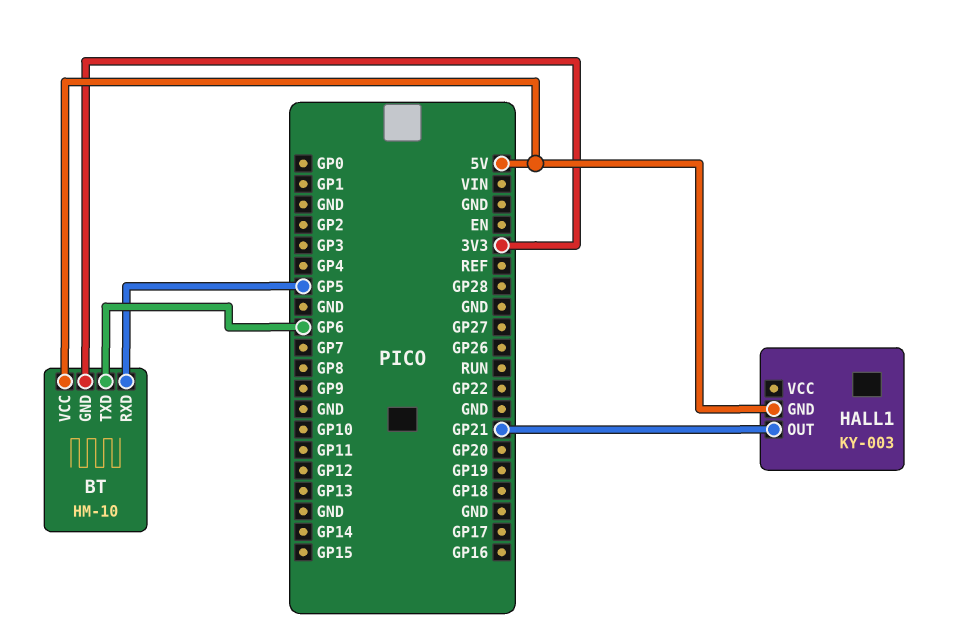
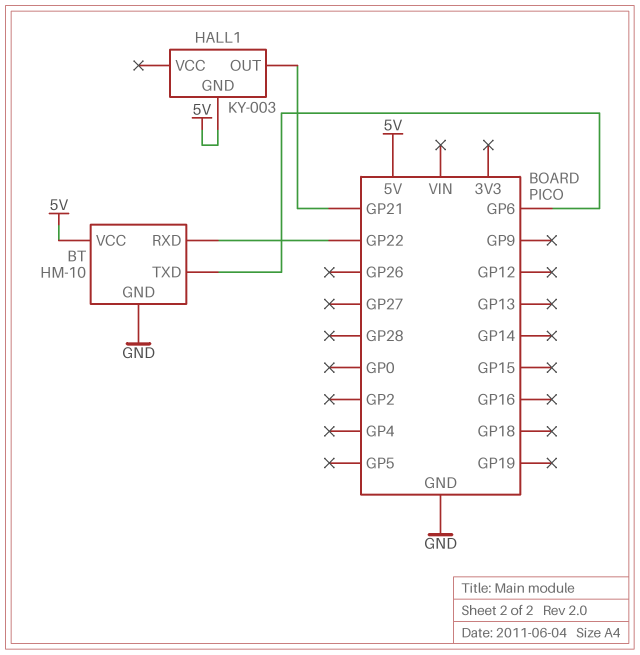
BT pin GND: 3V3 -> GND
BT pin RXD: GP5 -> GP22

